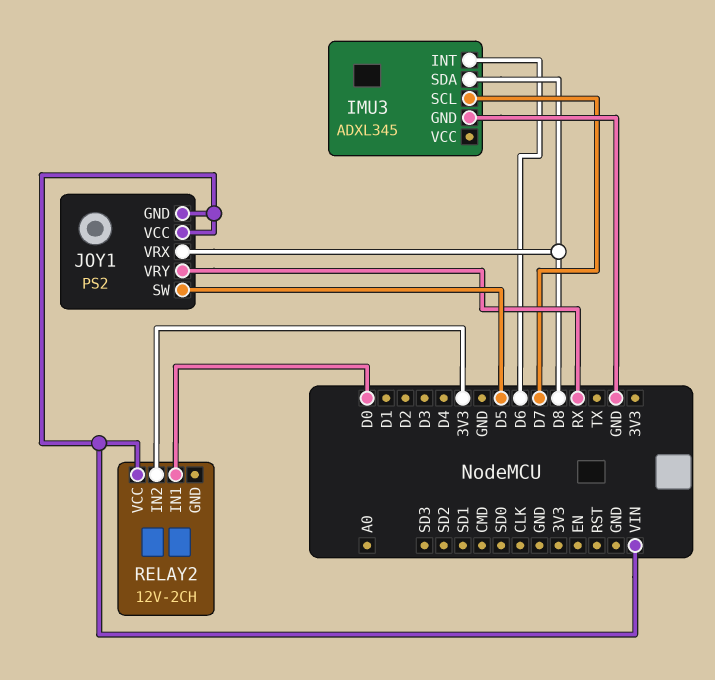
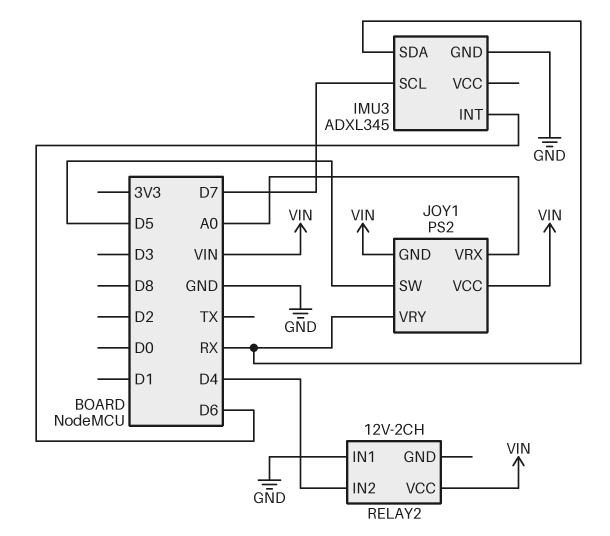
IMU3 pin SDA: D8 -> RX
JOY1 pin VRX: D8 -> A0
RELAY2 pin IN1: D0 -> GND
RELAY2 pin IN2: 3V3 -> D4

